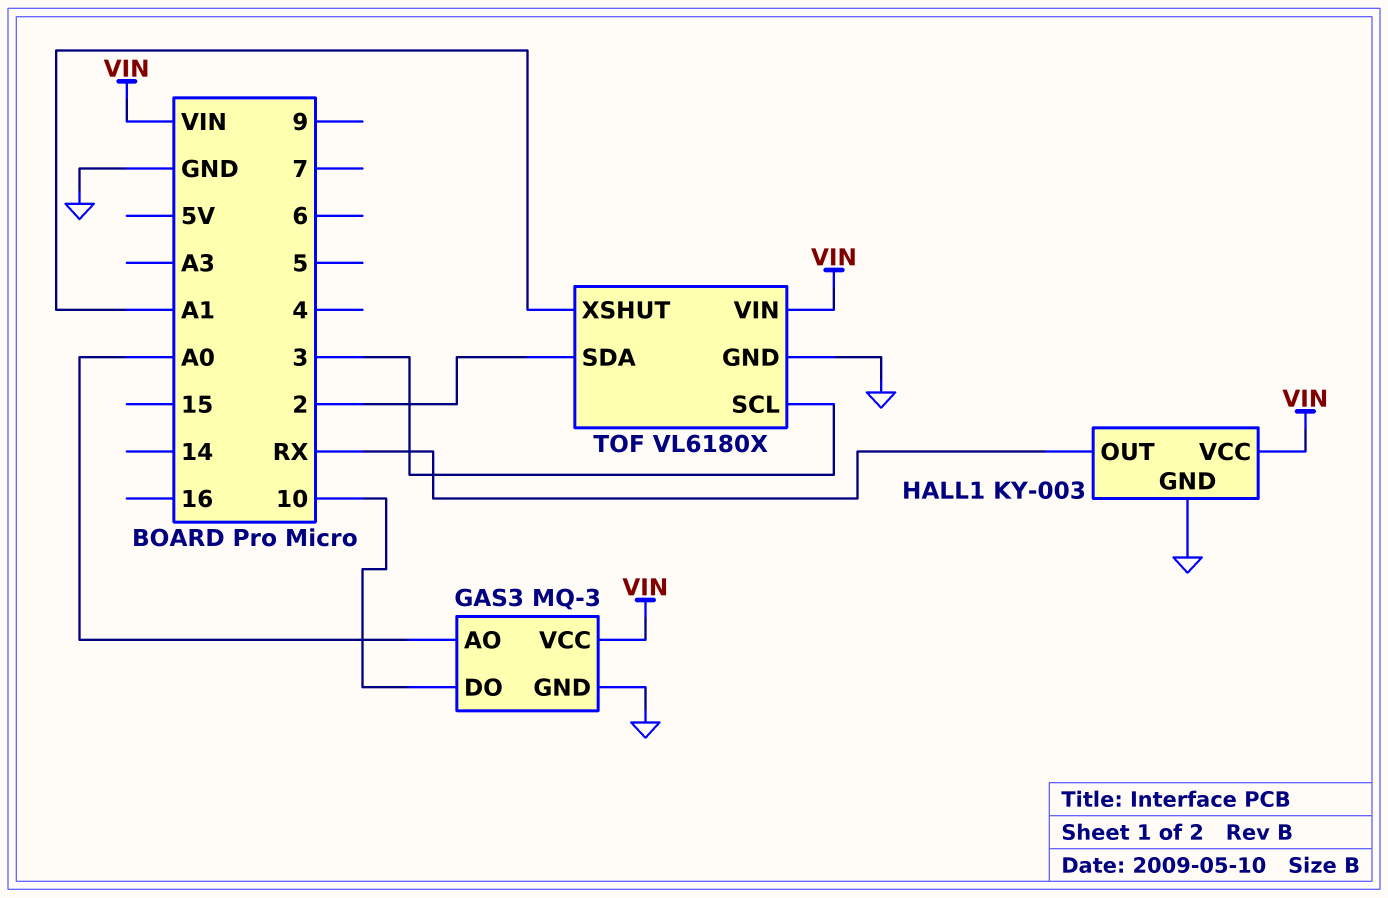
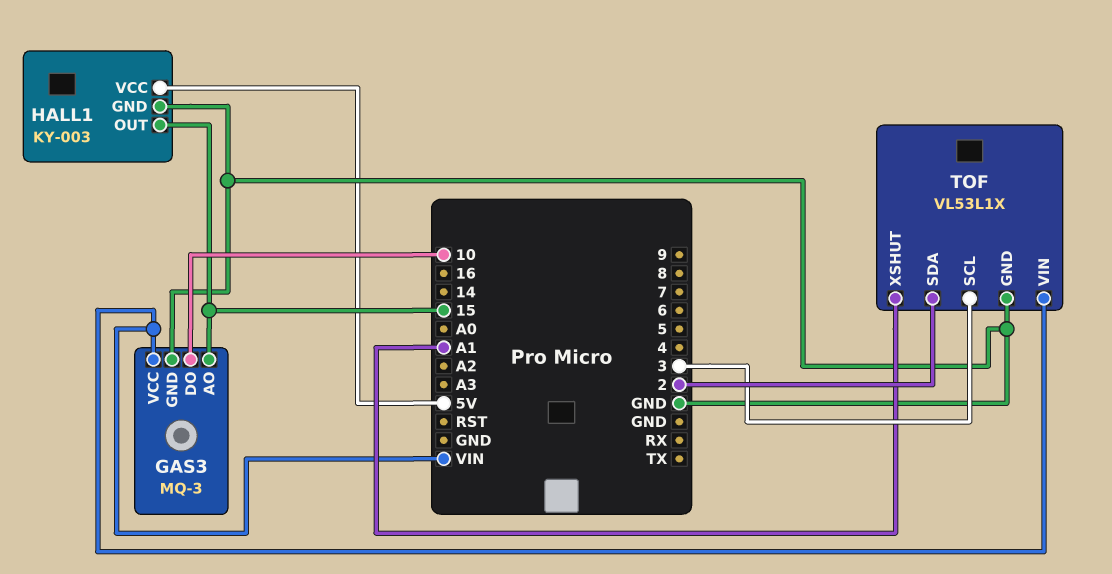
GAS3 pin AO: A0 -> 15
HALL1 pin OUT: RX -> 15
HALL1 pin VCC: VIN -> 5V
TOF: VL6180X -> VL53L1X

